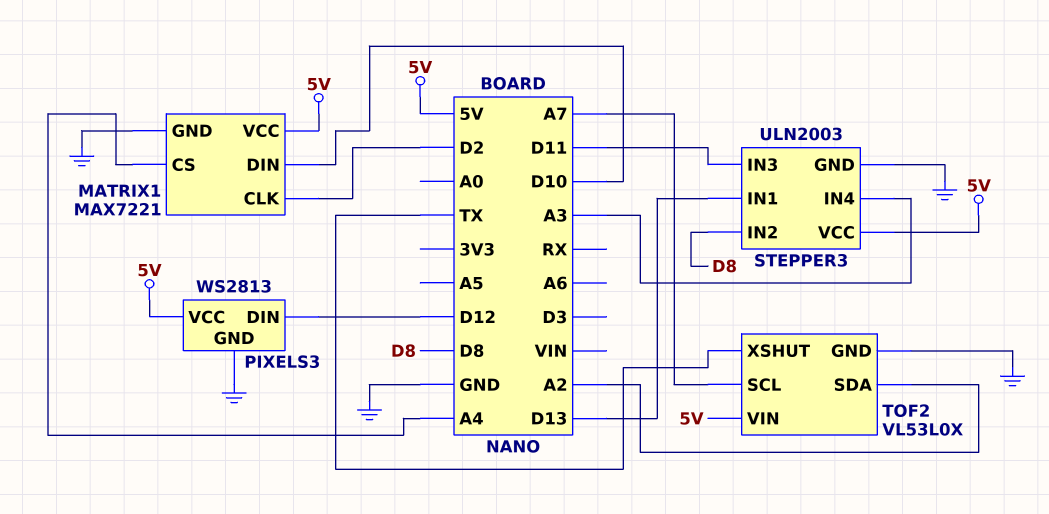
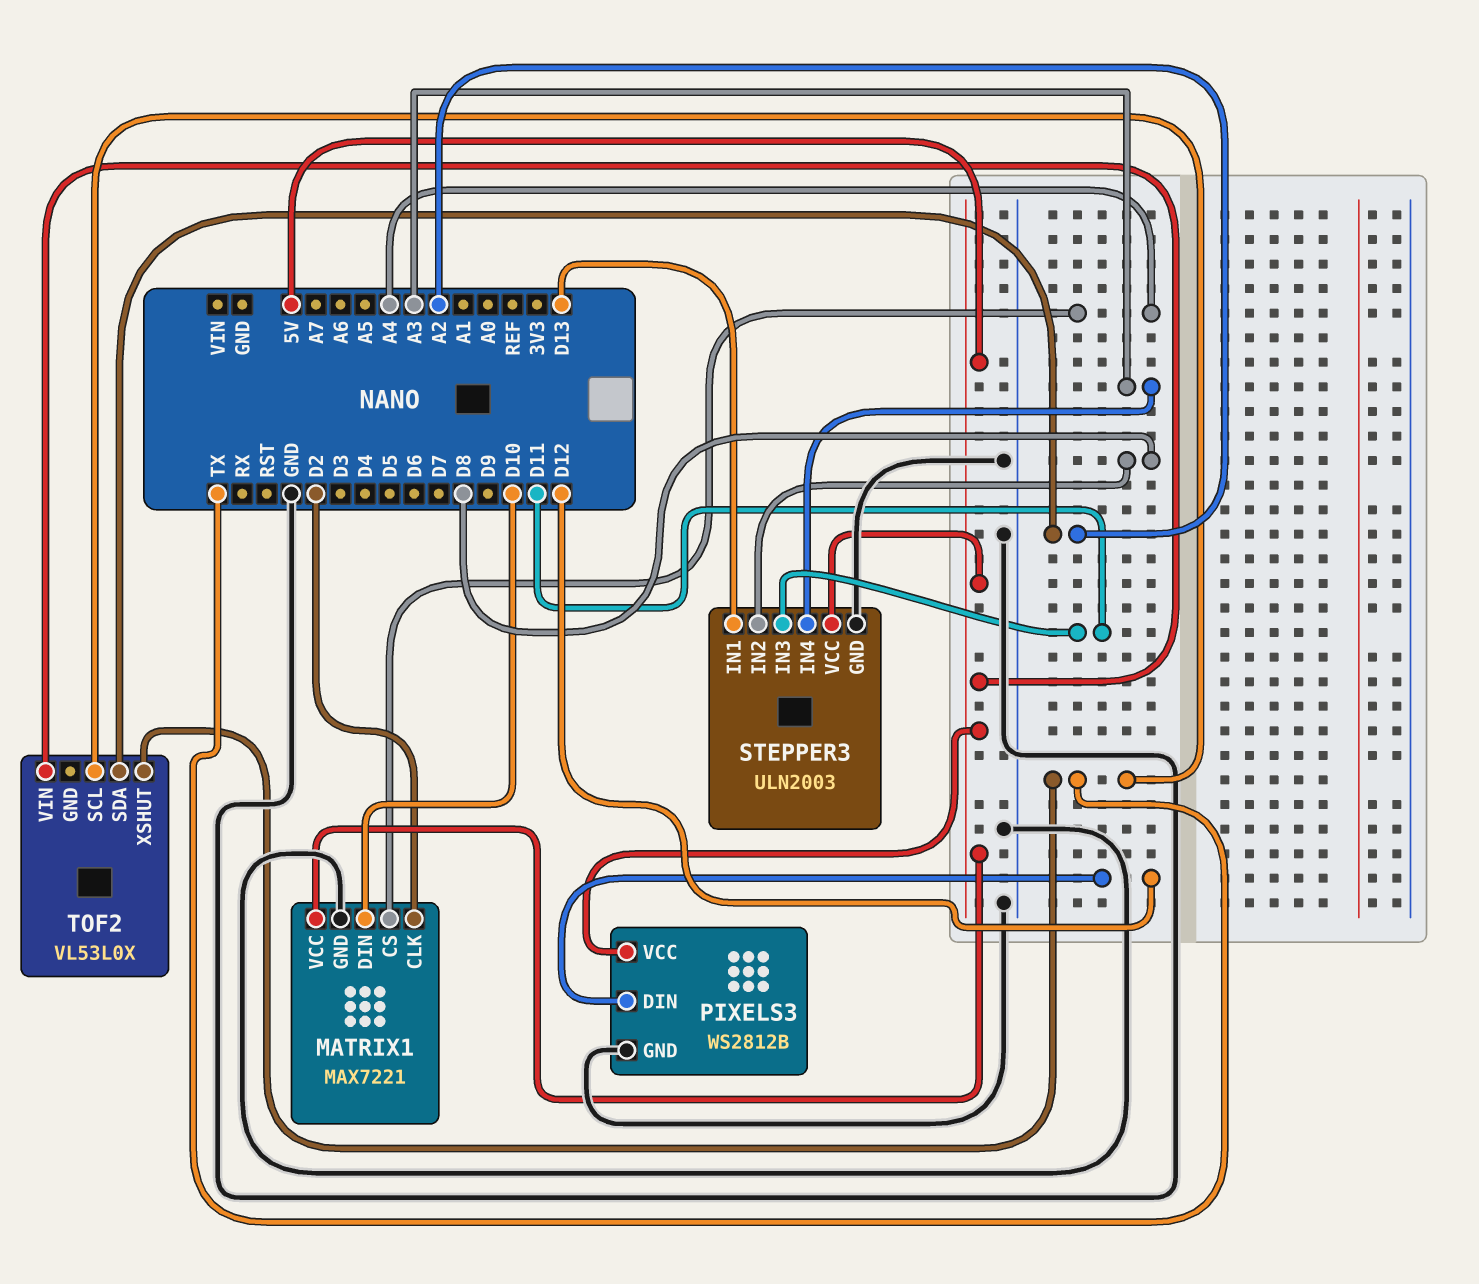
PIXELS3: WS2813 -> WS2812B
TOF2 pin GND: GND -> none
TOF2 pin SCL: A7 -> TX

